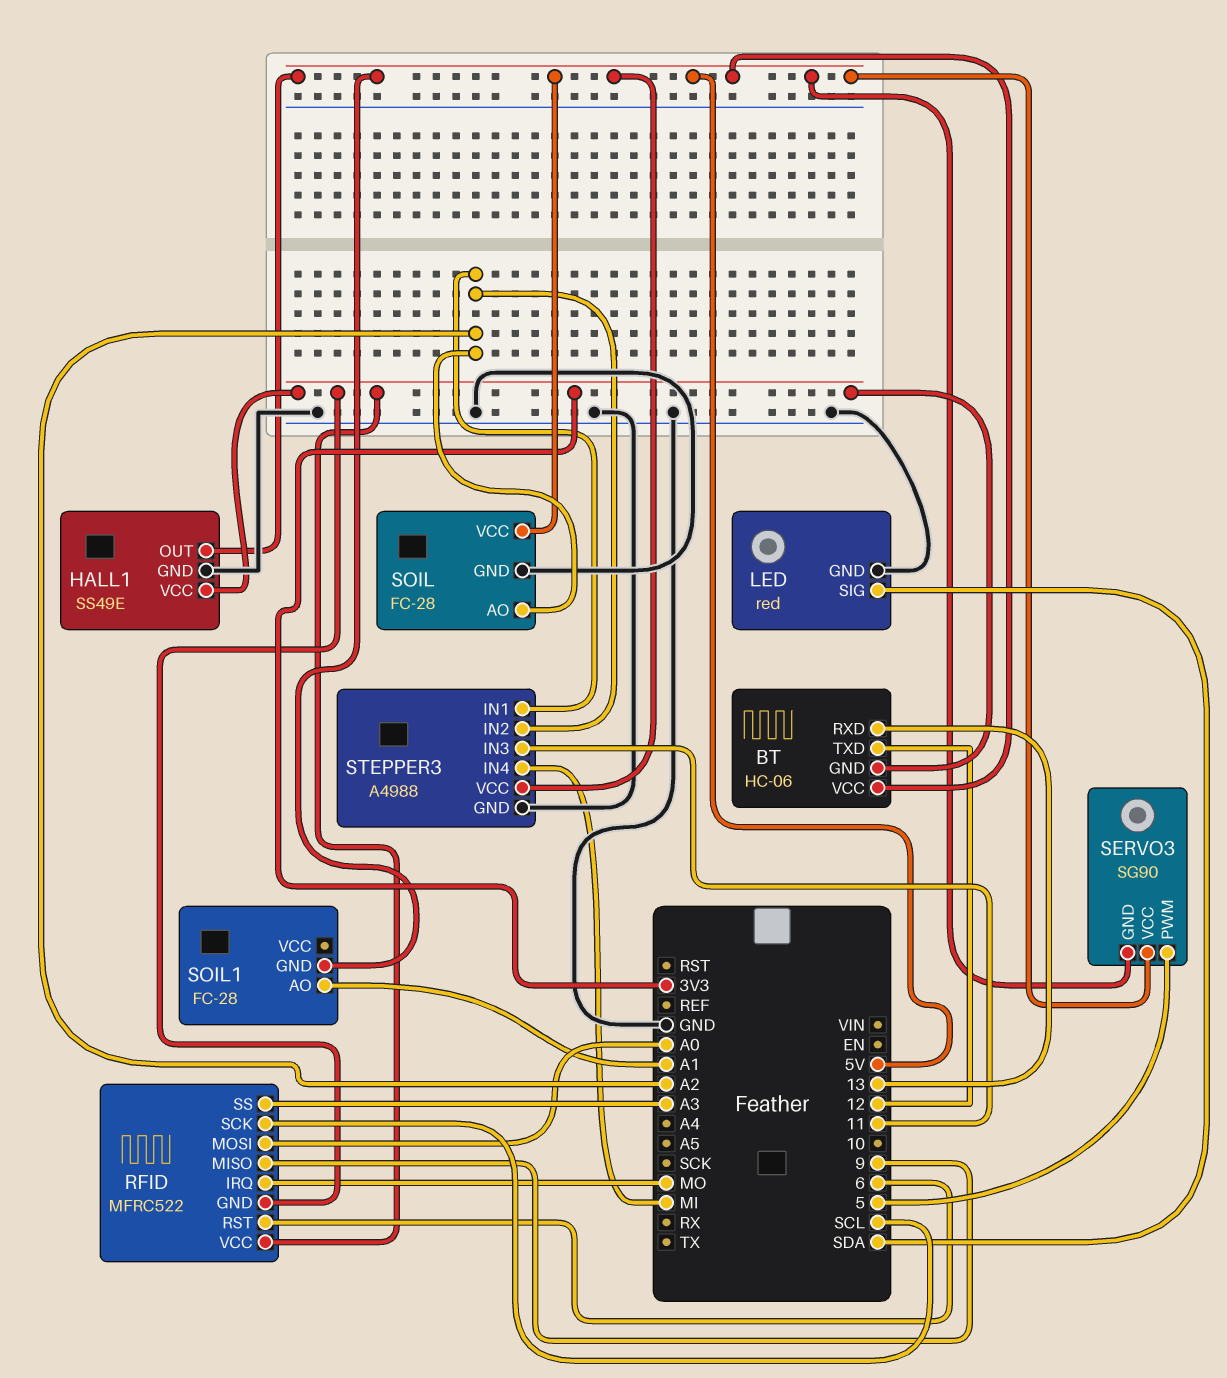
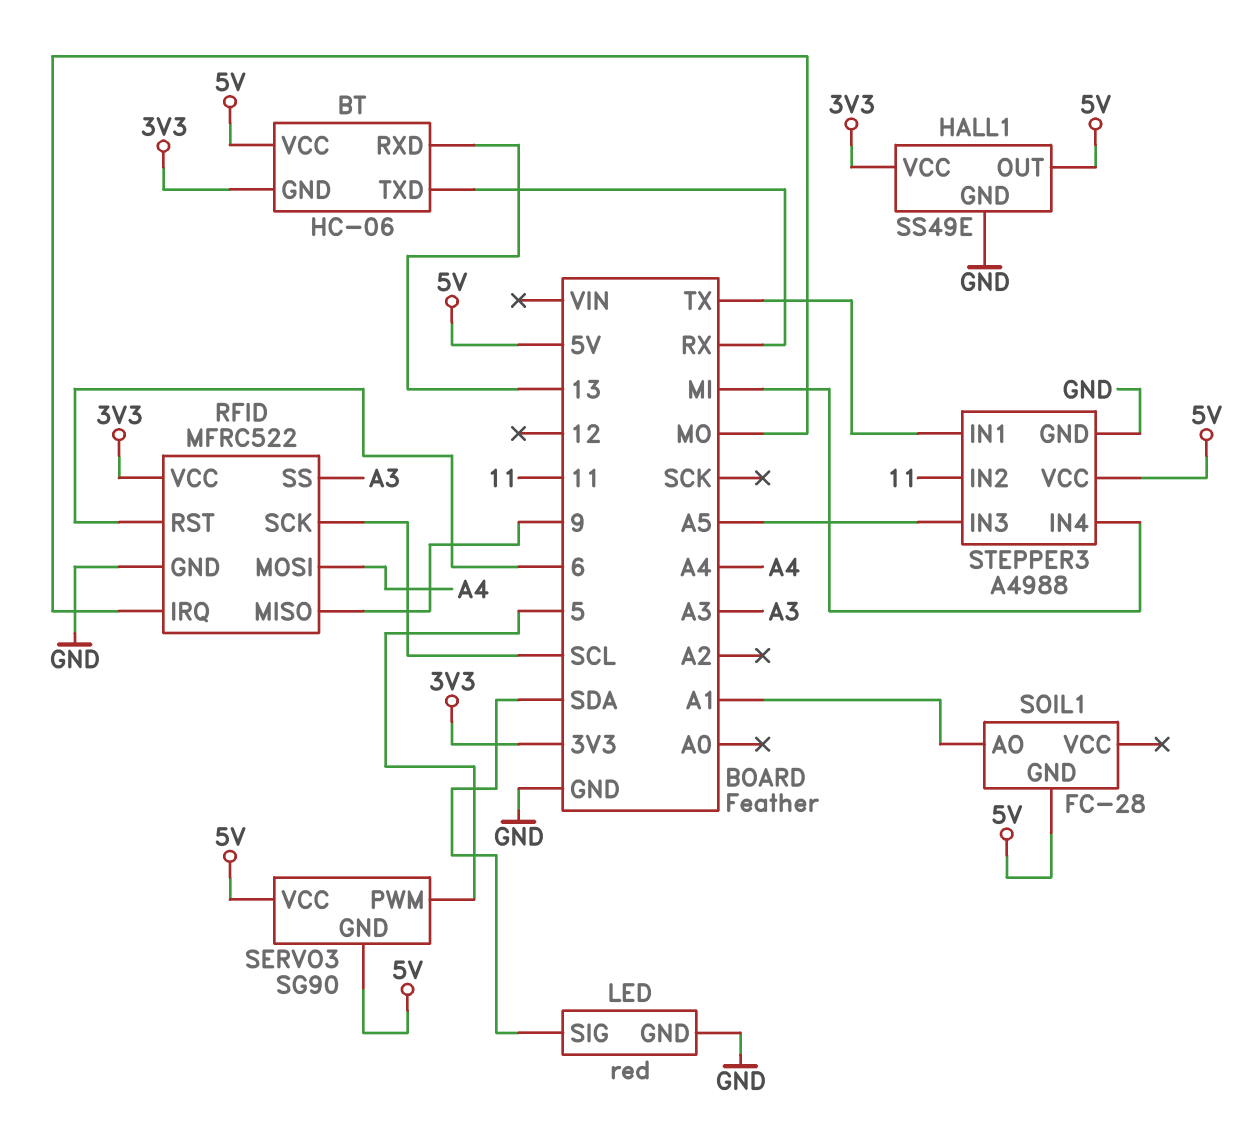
BT pin TXD: 12 -> RX
RFID pin GND: 3V3 -> GND
RFID pin MOSI: A0 -> A4
SOIL: FC-28 -> none
SOIL pin AO: A2 -> none
SOIL pin GND: GND -> none
SOIL pin VCC: 5V -> none
STEPPER3 pin IN1: A2 -> TX
STEPPER3 pin IN2: A2 -> 11
STEPPER3 pin IN3: 11 -> A5

